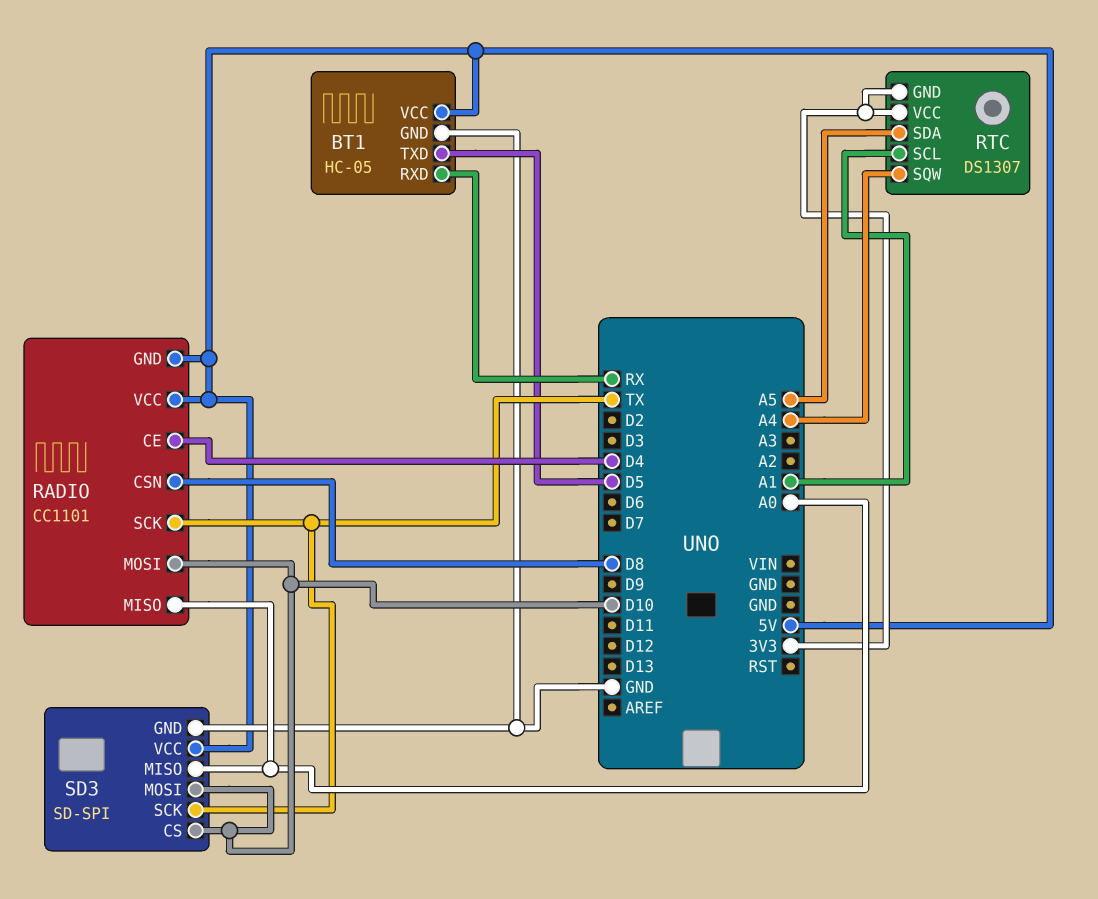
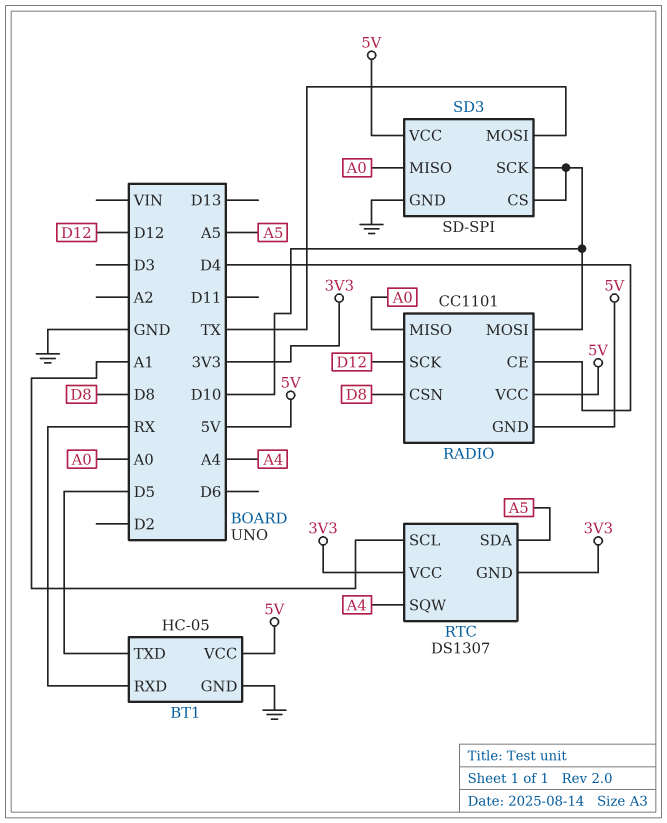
RADIO pin SCK: TX -> D12
SD3 pin MOSI: D10 -> TX
SD3 pin SCK: TX -> D10

